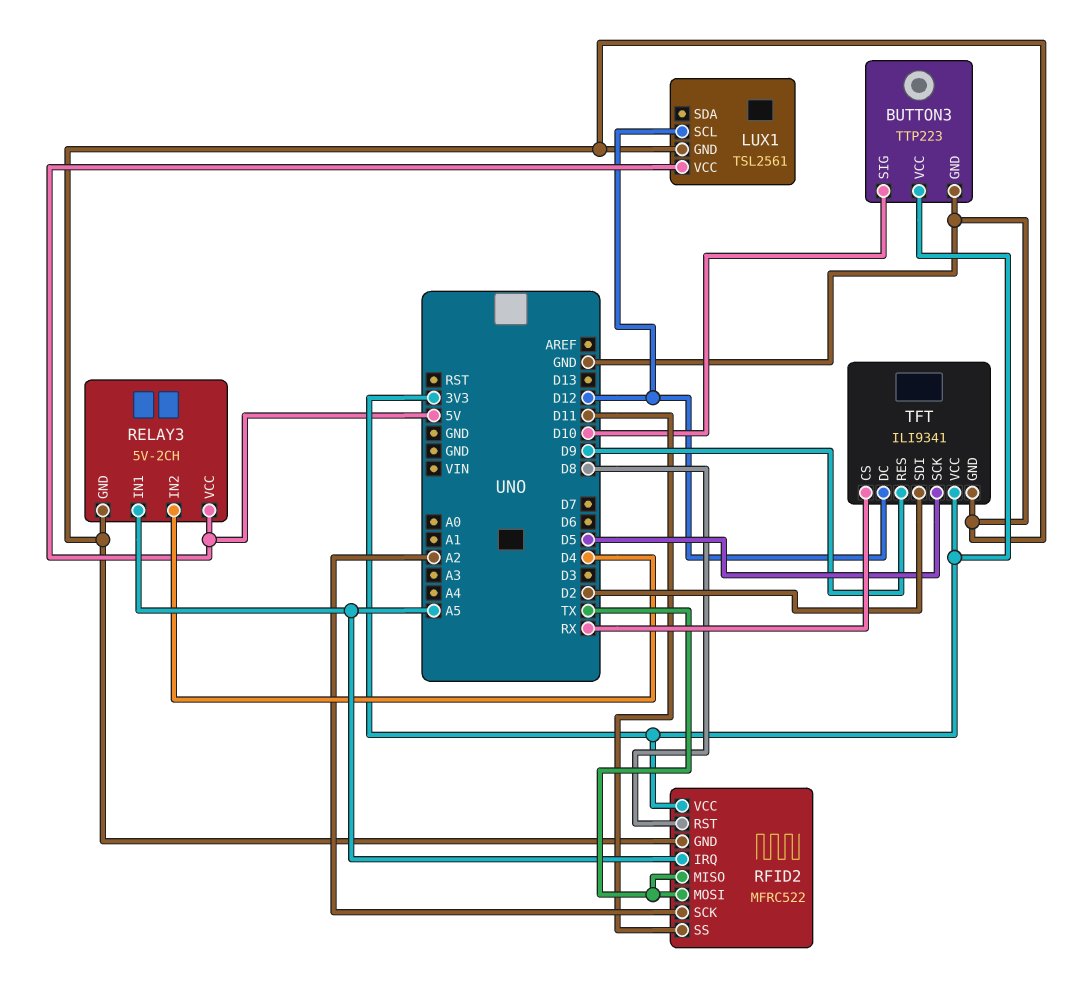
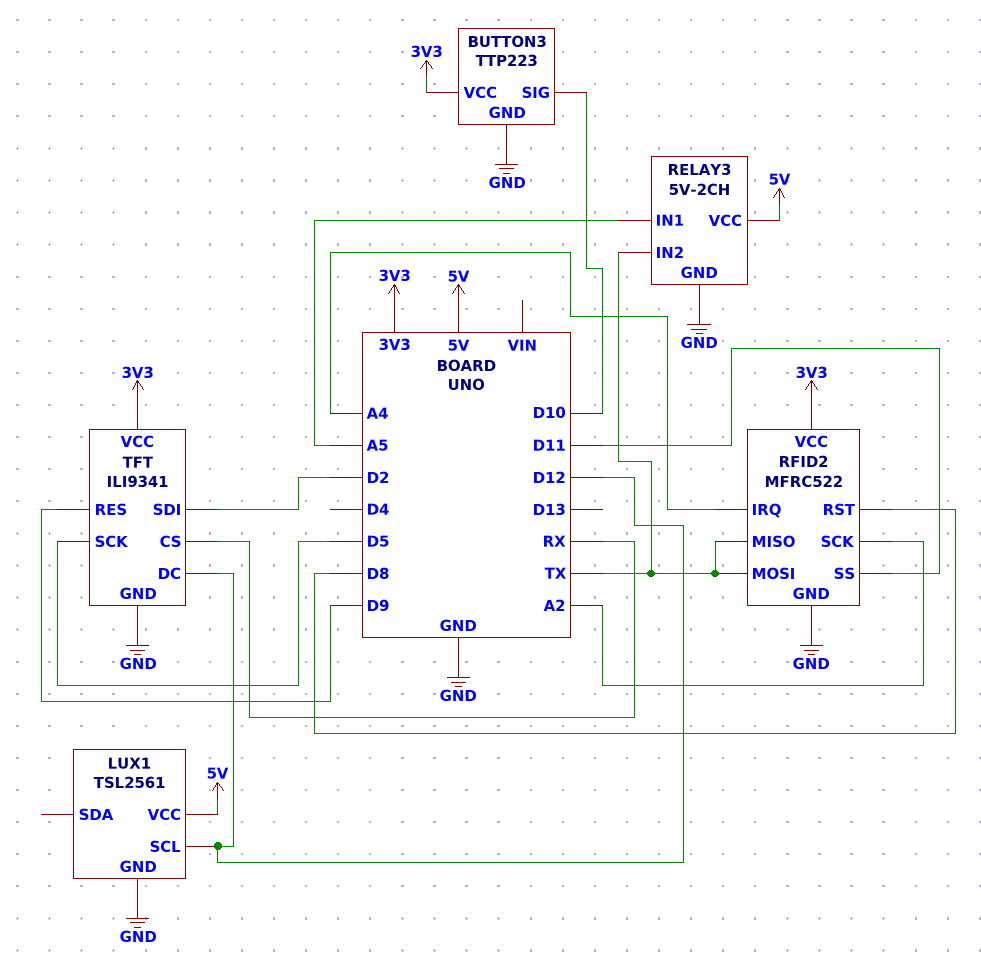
RELAY3 pin IN2: D4 -> TX
RFID2 pin IRQ: A5 -> A4

